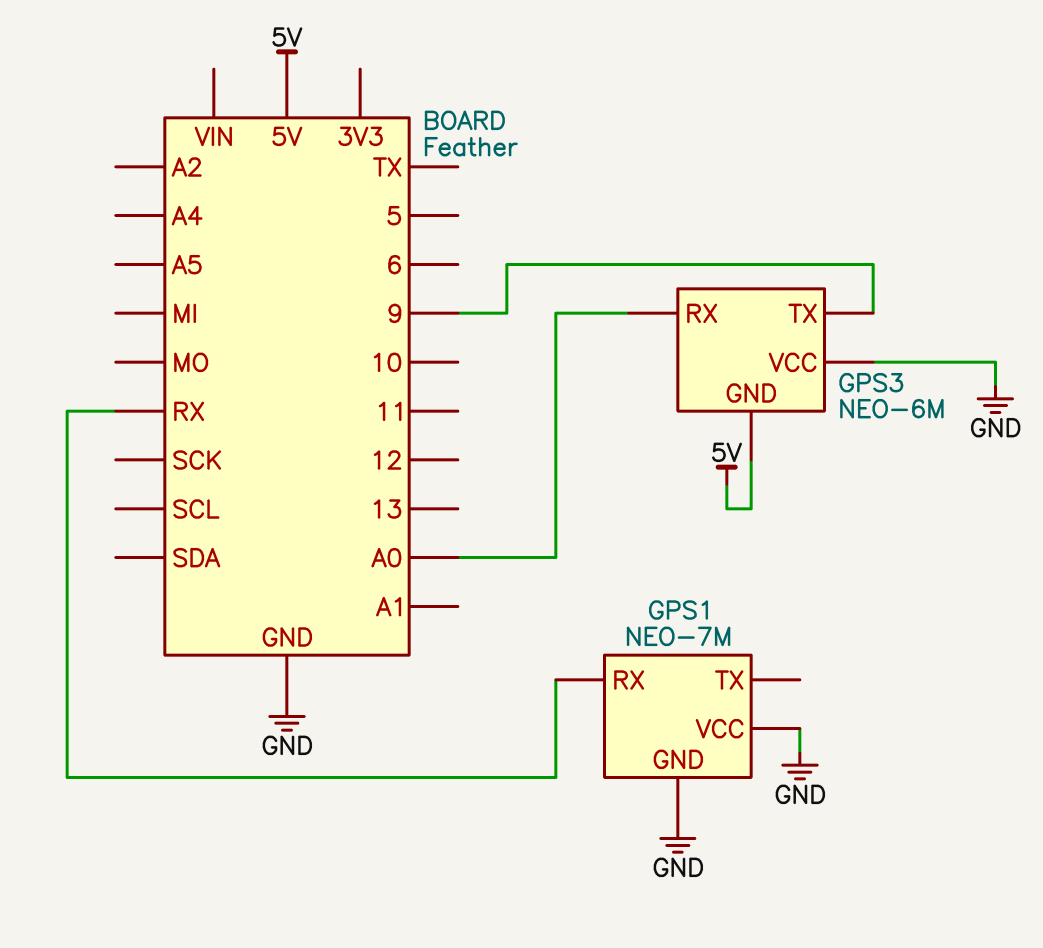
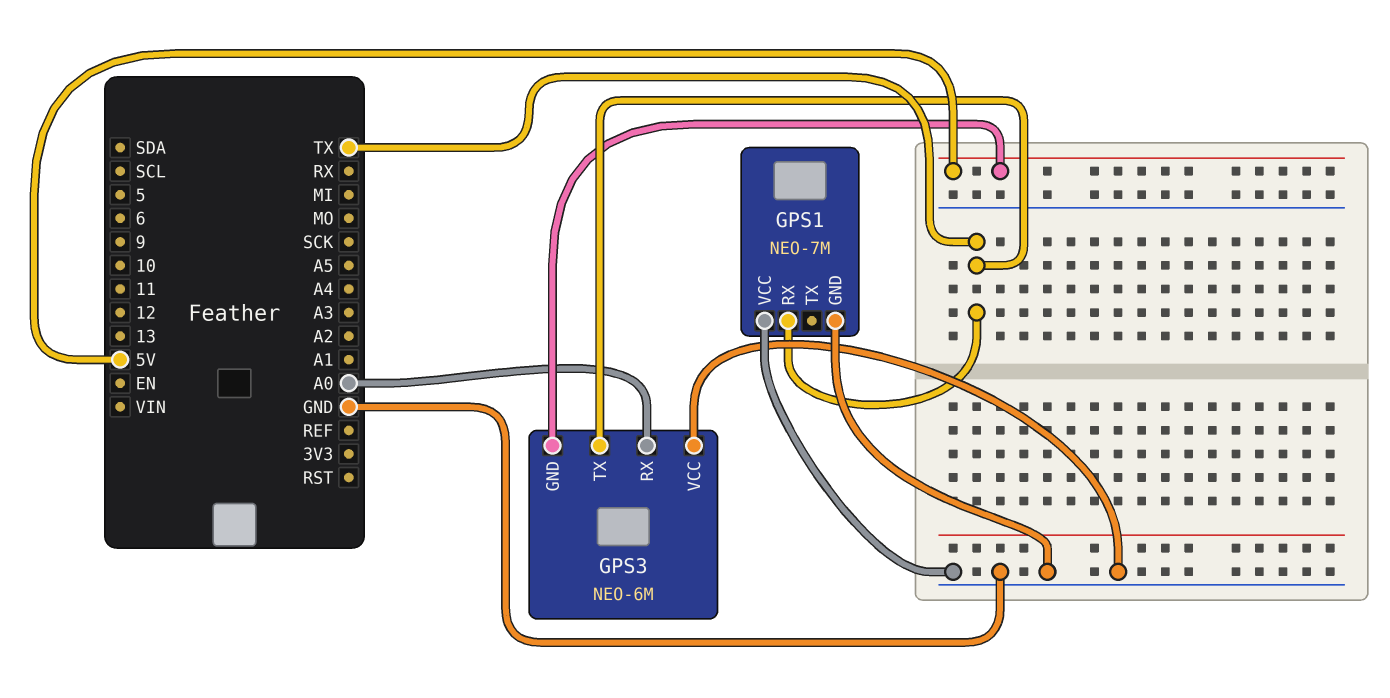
GPS1 pin RX: RX -> TX
GPS3 pin TX: 9 -> TX

